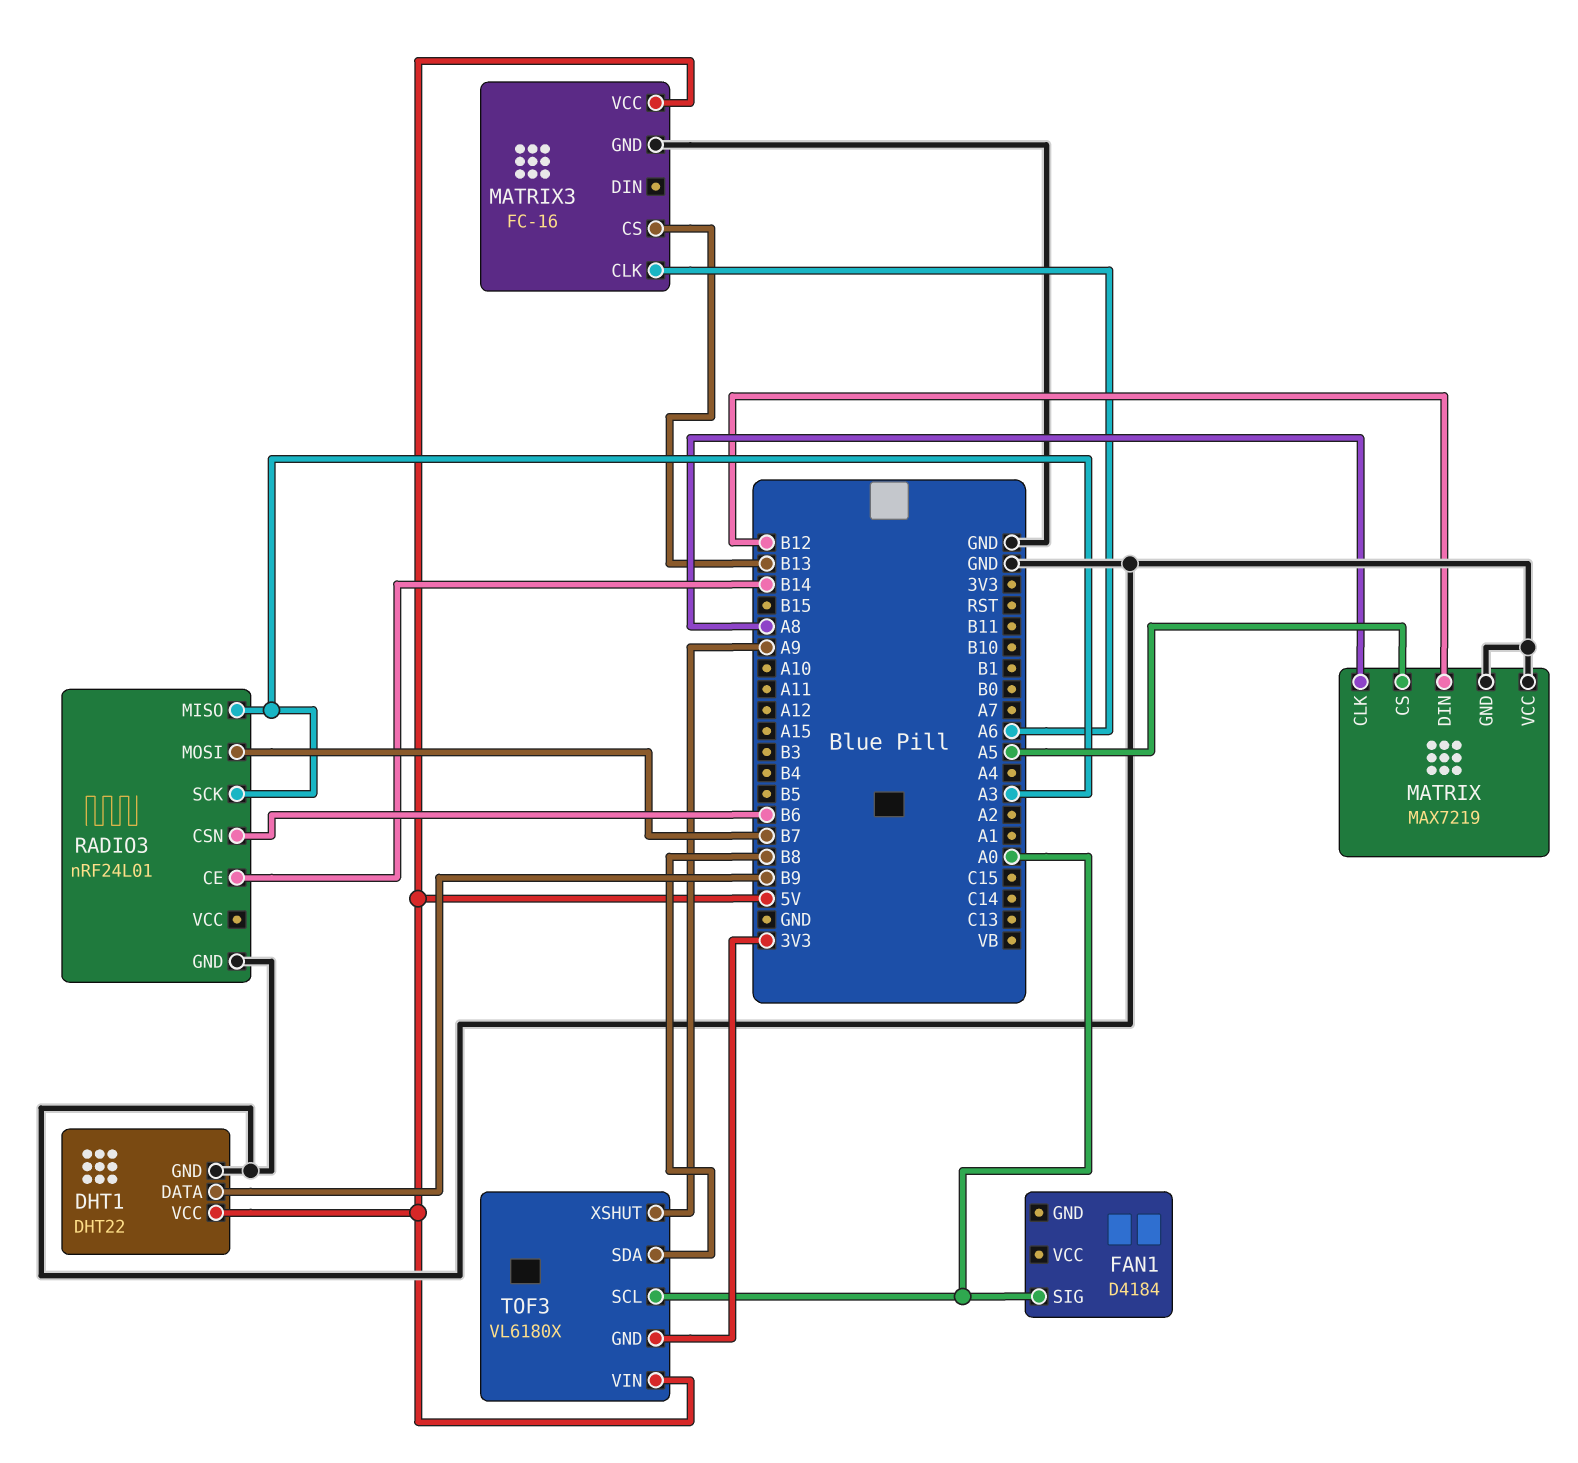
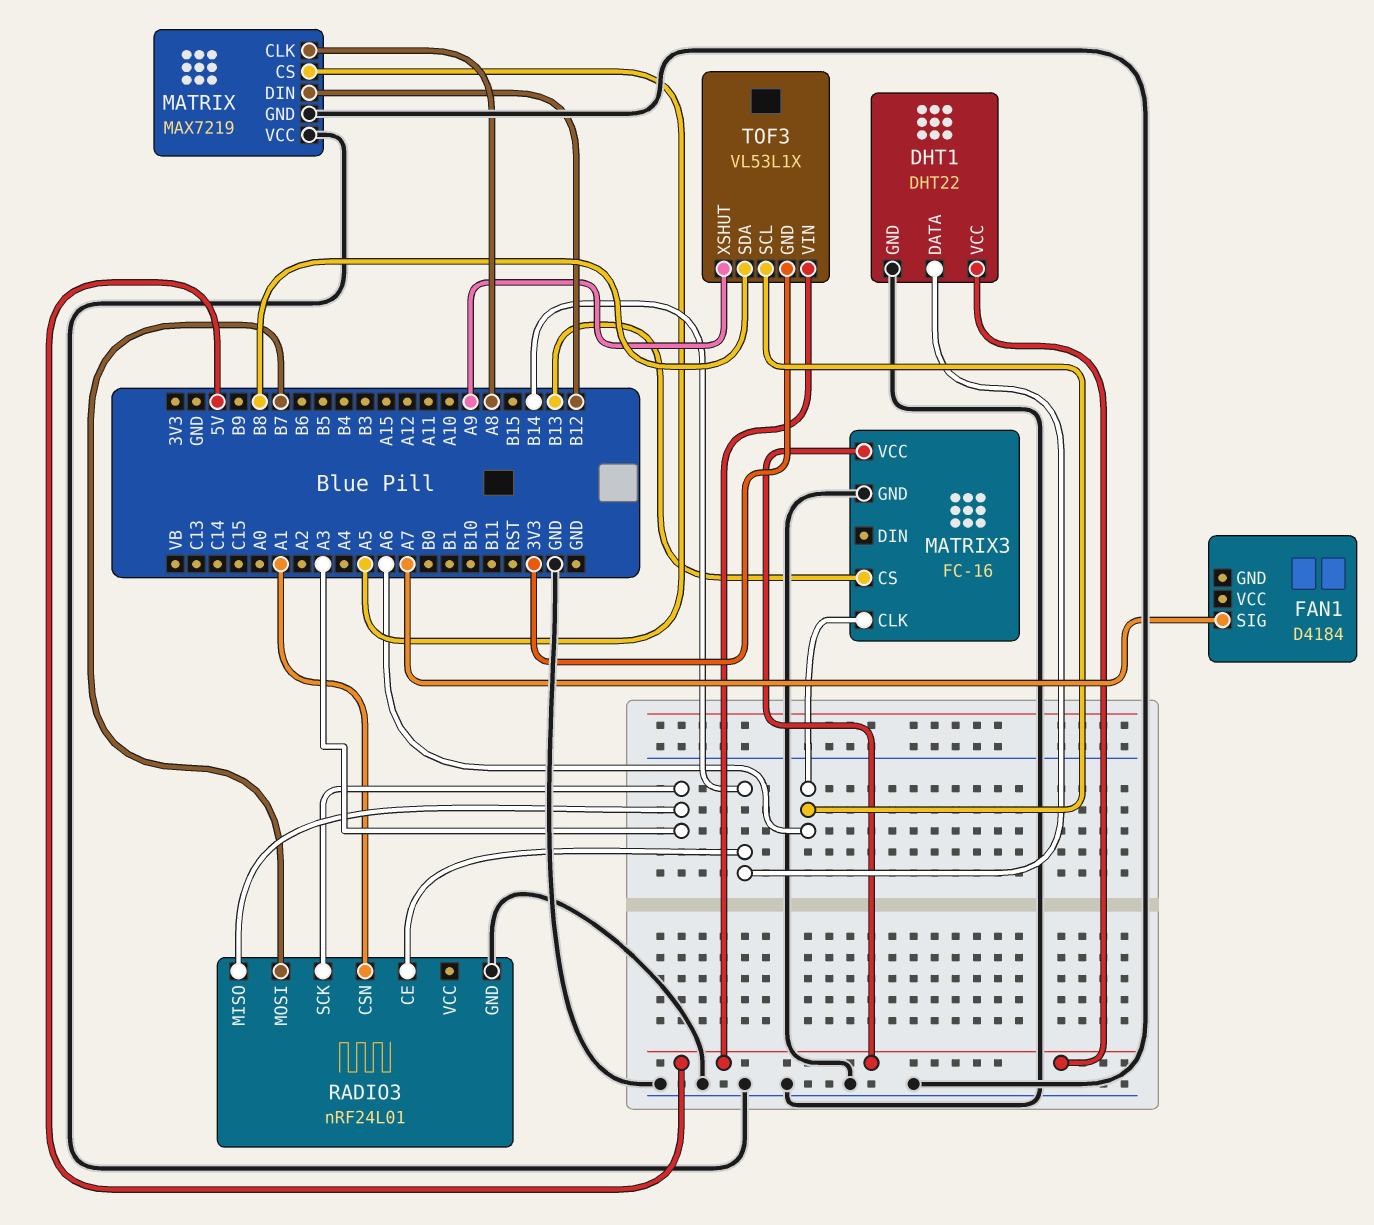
DHT1 pin DATA: B9 -> B14
FAN1 pin SIG: A0 -> A7
RADIO3 pin CSN: B6 -> A1
TOF3: VL6180X -> VL53L1X
TOF3 pin SCL: A0 -> A6

